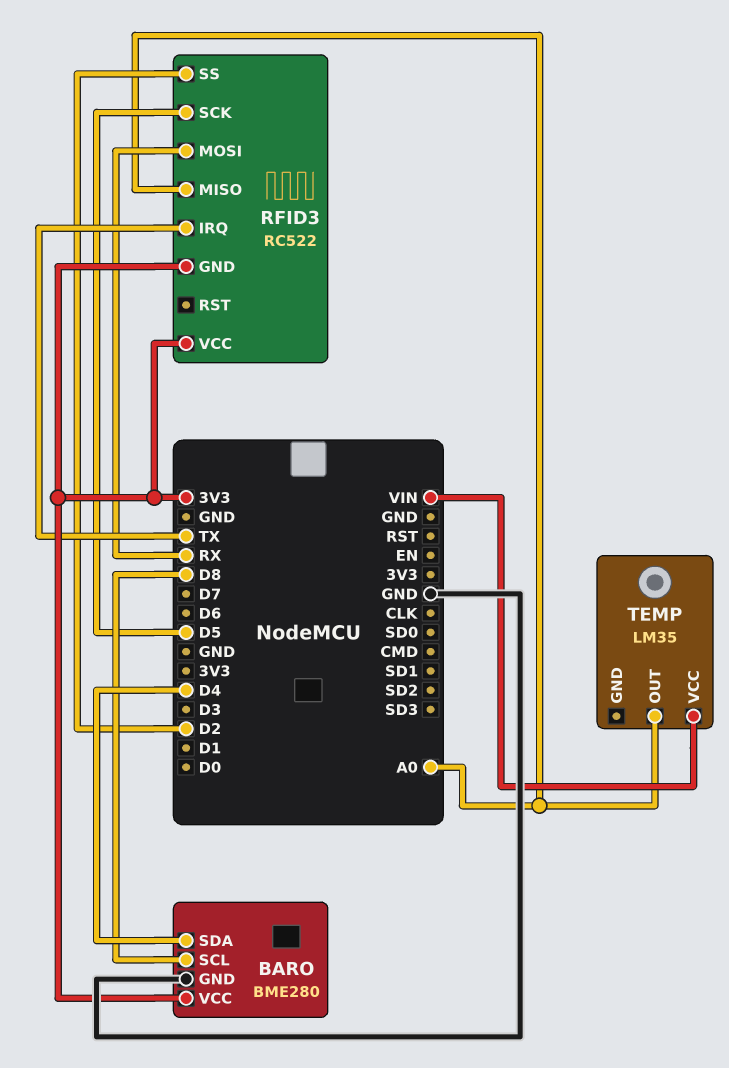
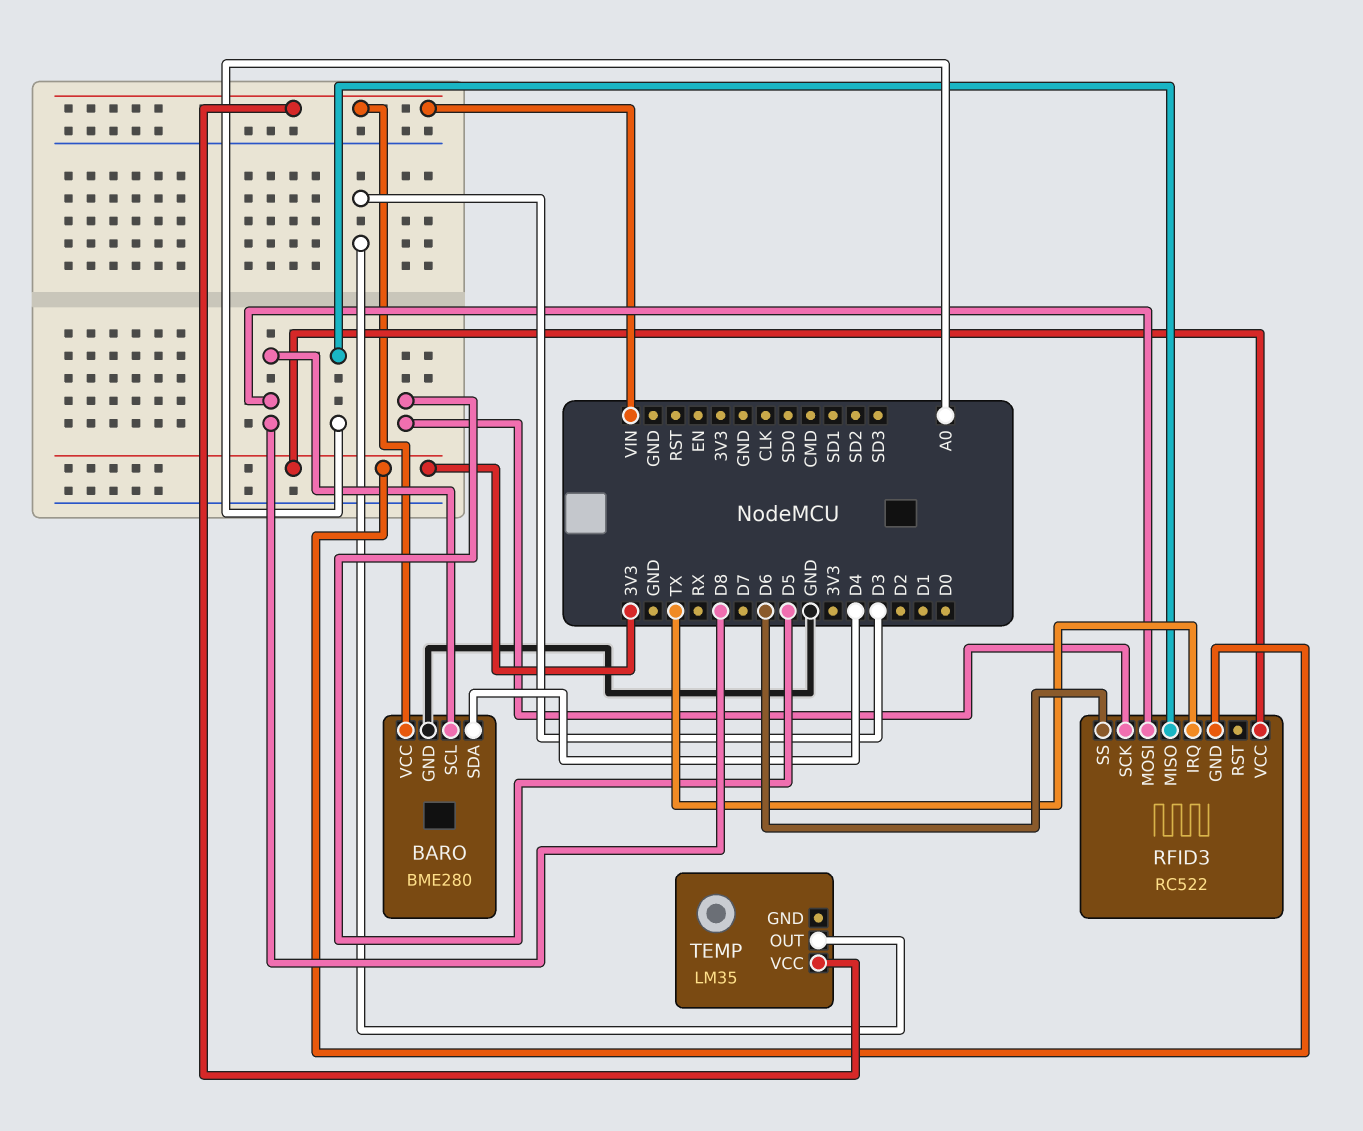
BARO pin VCC: 3V3 -> VIN
RFID3 pin MOSI: RX -> D8
RFID3 pin SS: D2 -> D6
TEMP pin OUT: A0 -> D3

